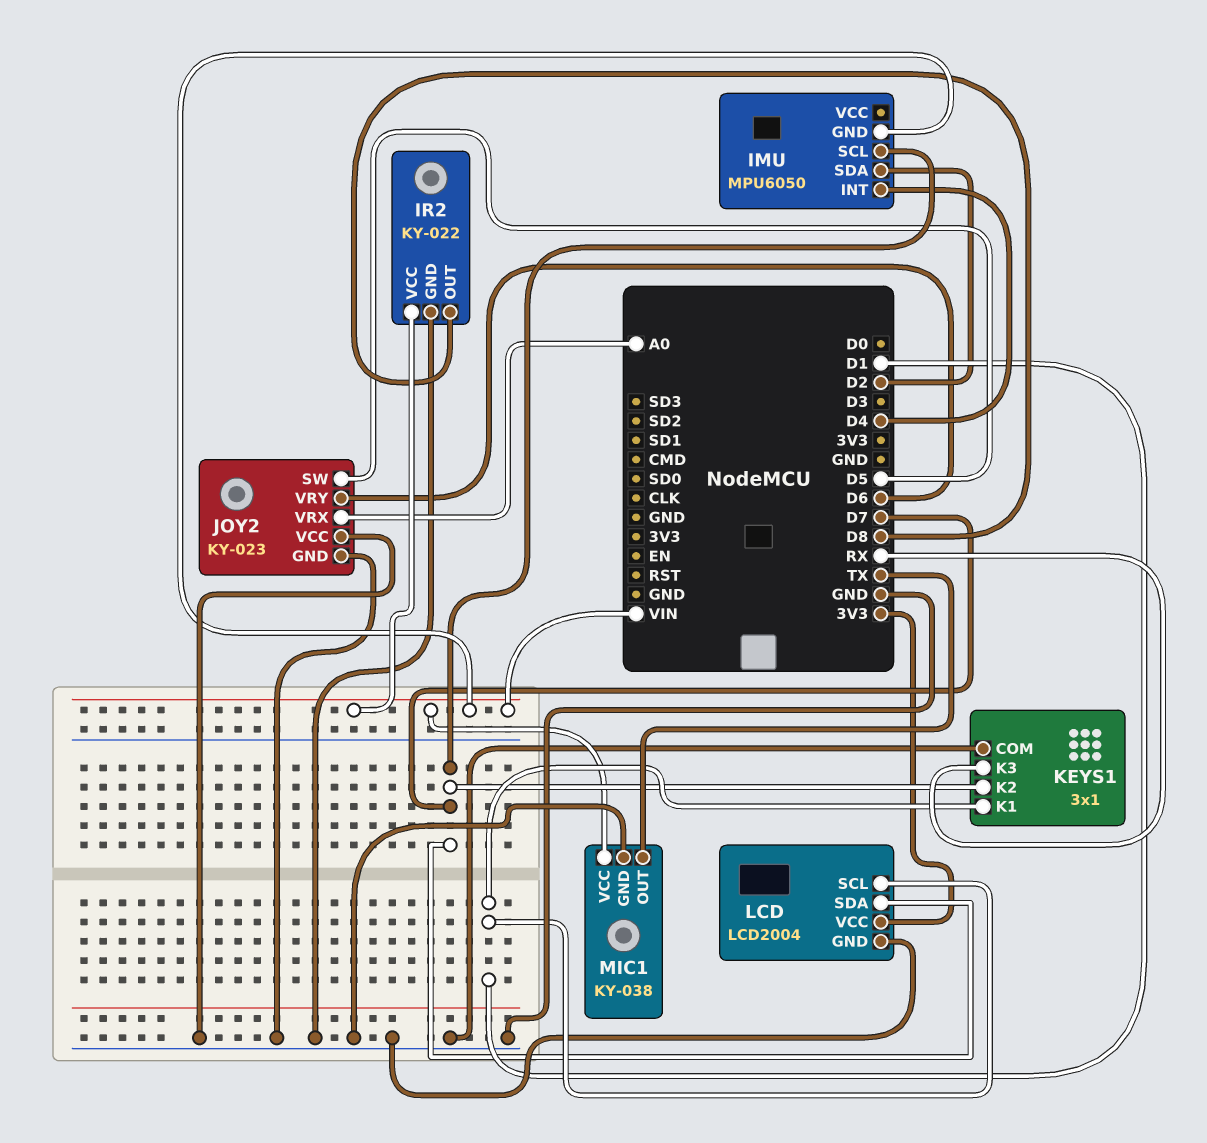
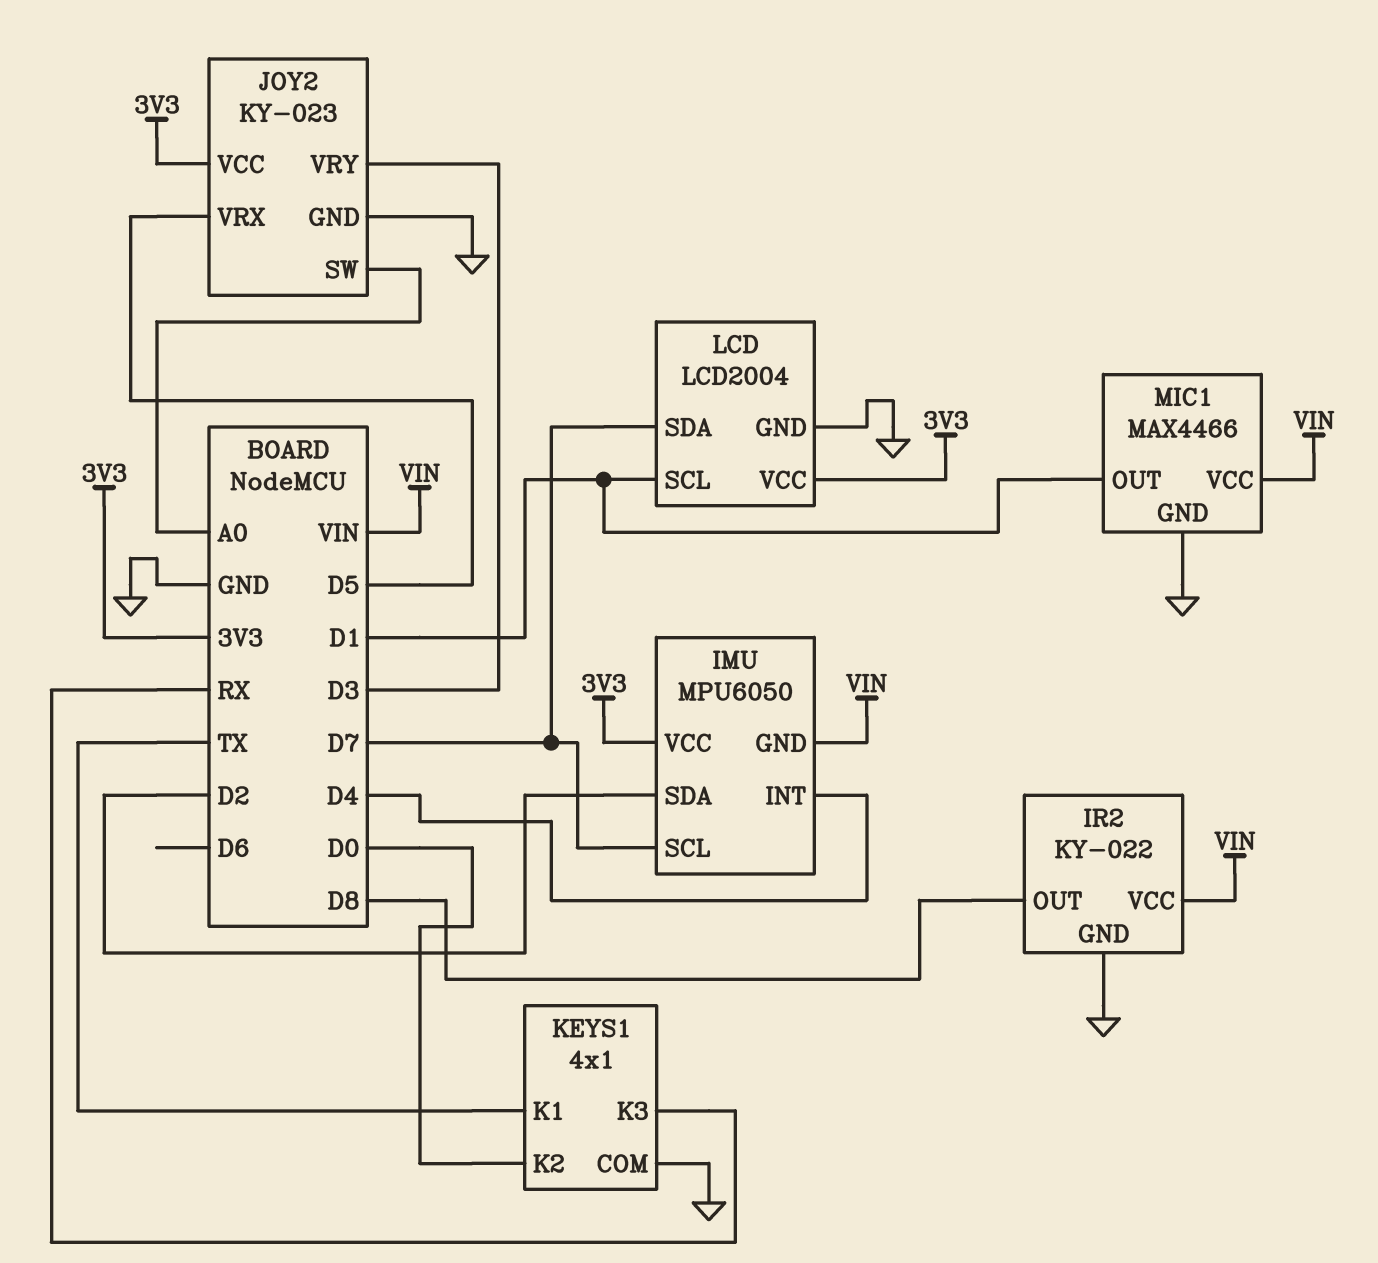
IMU pin VCC: none -> 3V3
JOY2 pin SW: D5 -> A0
JOY2 pin VCC: GND -> 3V3
JOY2 pin VRX: A0 -> D5
JOY2 pin VRY: D6 -> D3
KEYS1: 3x1 -> 4x1
KEYS1 pin K1: D1 -> TX
KEYS1 pin K2: D7 -> D0
MIC1: KY-038 -> MAX4466
MIC1 pin OUT: TX -> D1

